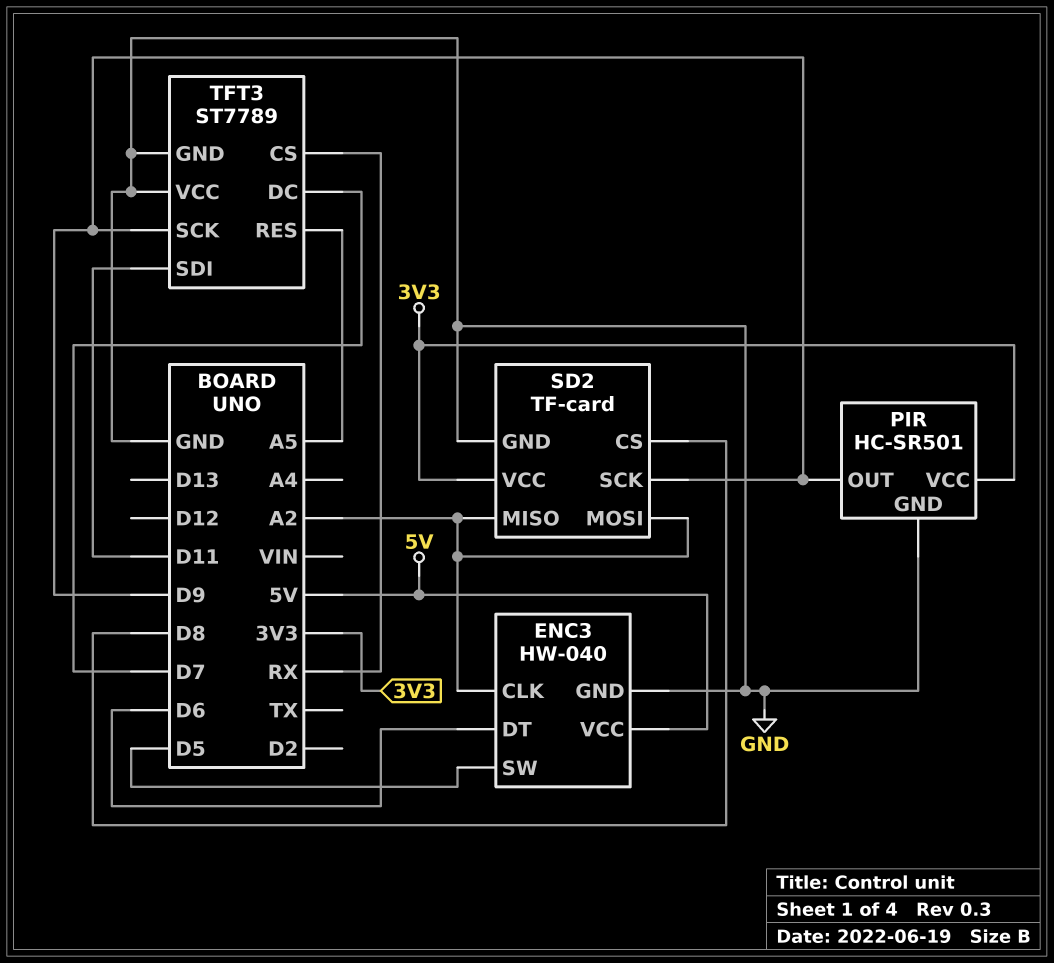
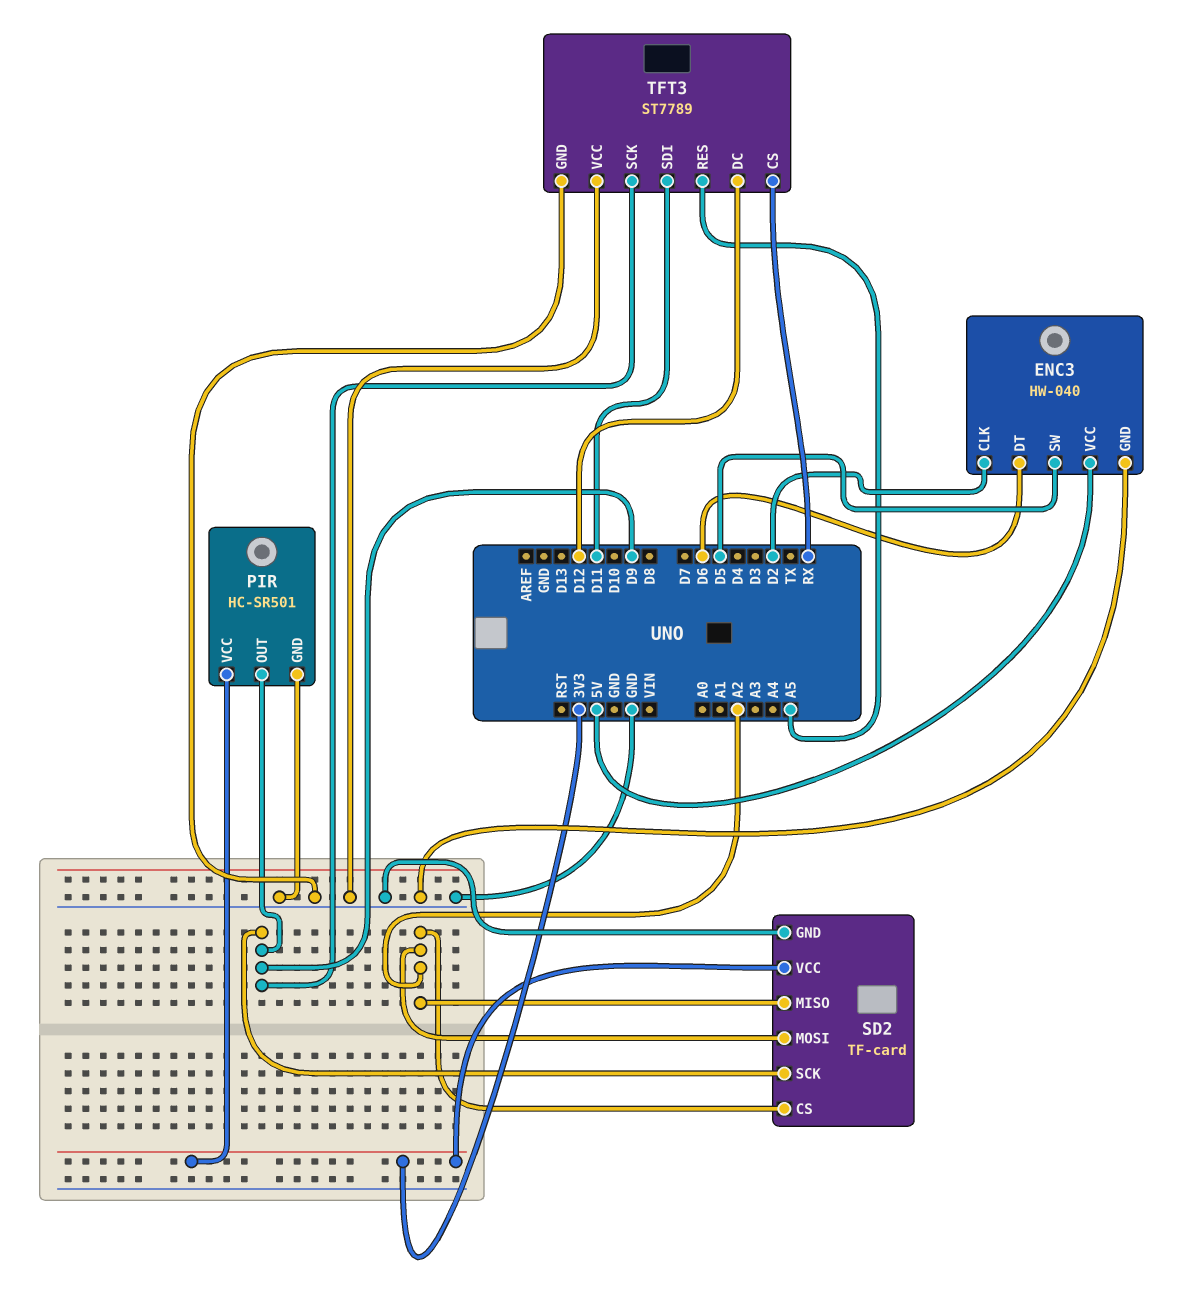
ENC3 pin CLK: A2 -> D2
SD2 pin CS: D8 -> A2
TFT3 pin DC: D7 -> D12

